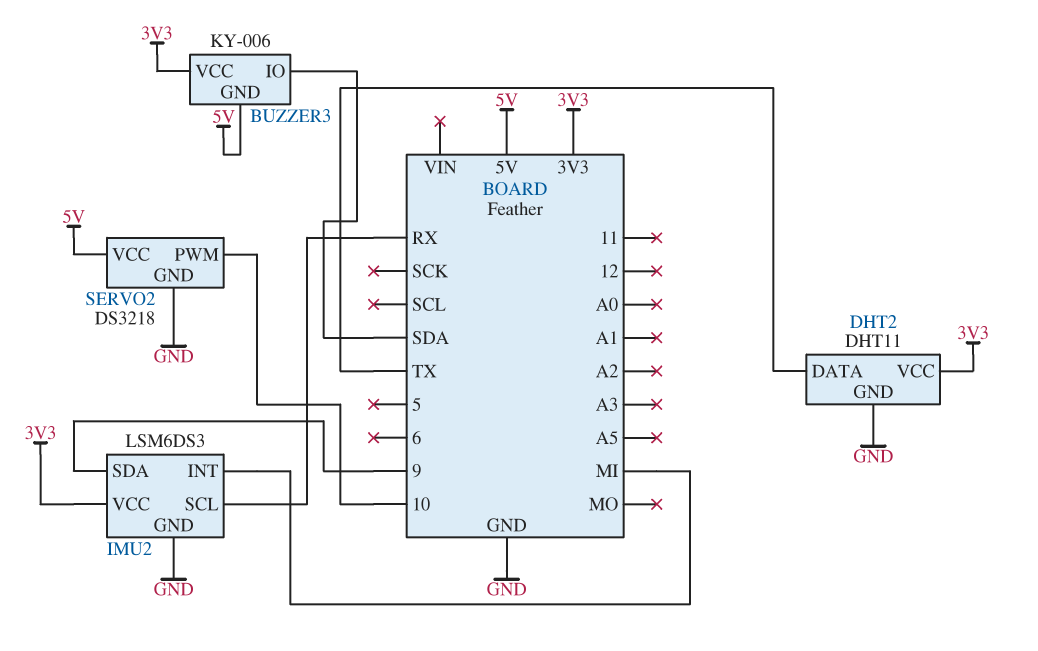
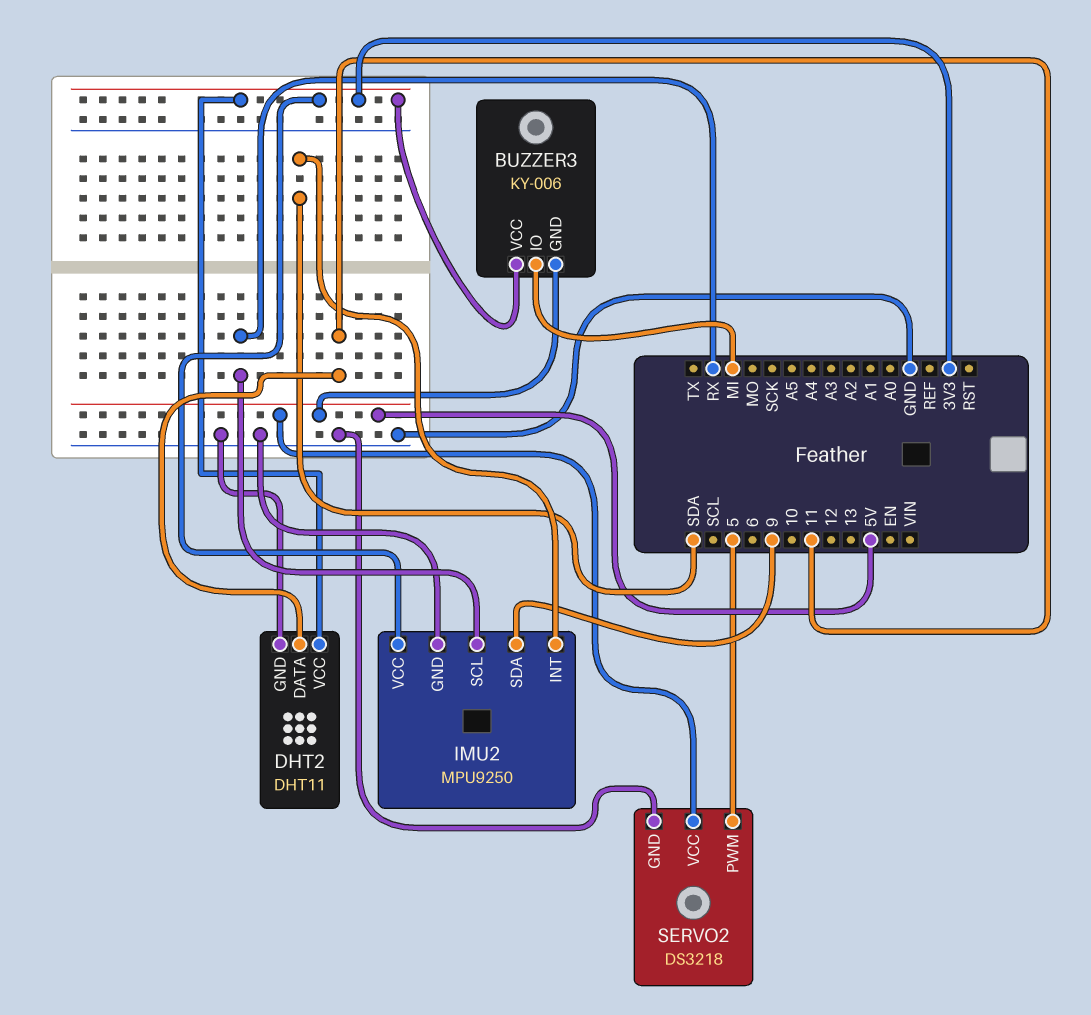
BUZZER3 pin IO: SDA -> MI
DHT2 pin DATA: TX -> 11
IMU2: LSM6DS3 -> MPU9250
IMU2 pin INT: MI -> SDA
SERVO2 pin PWM: 10 -> 5

